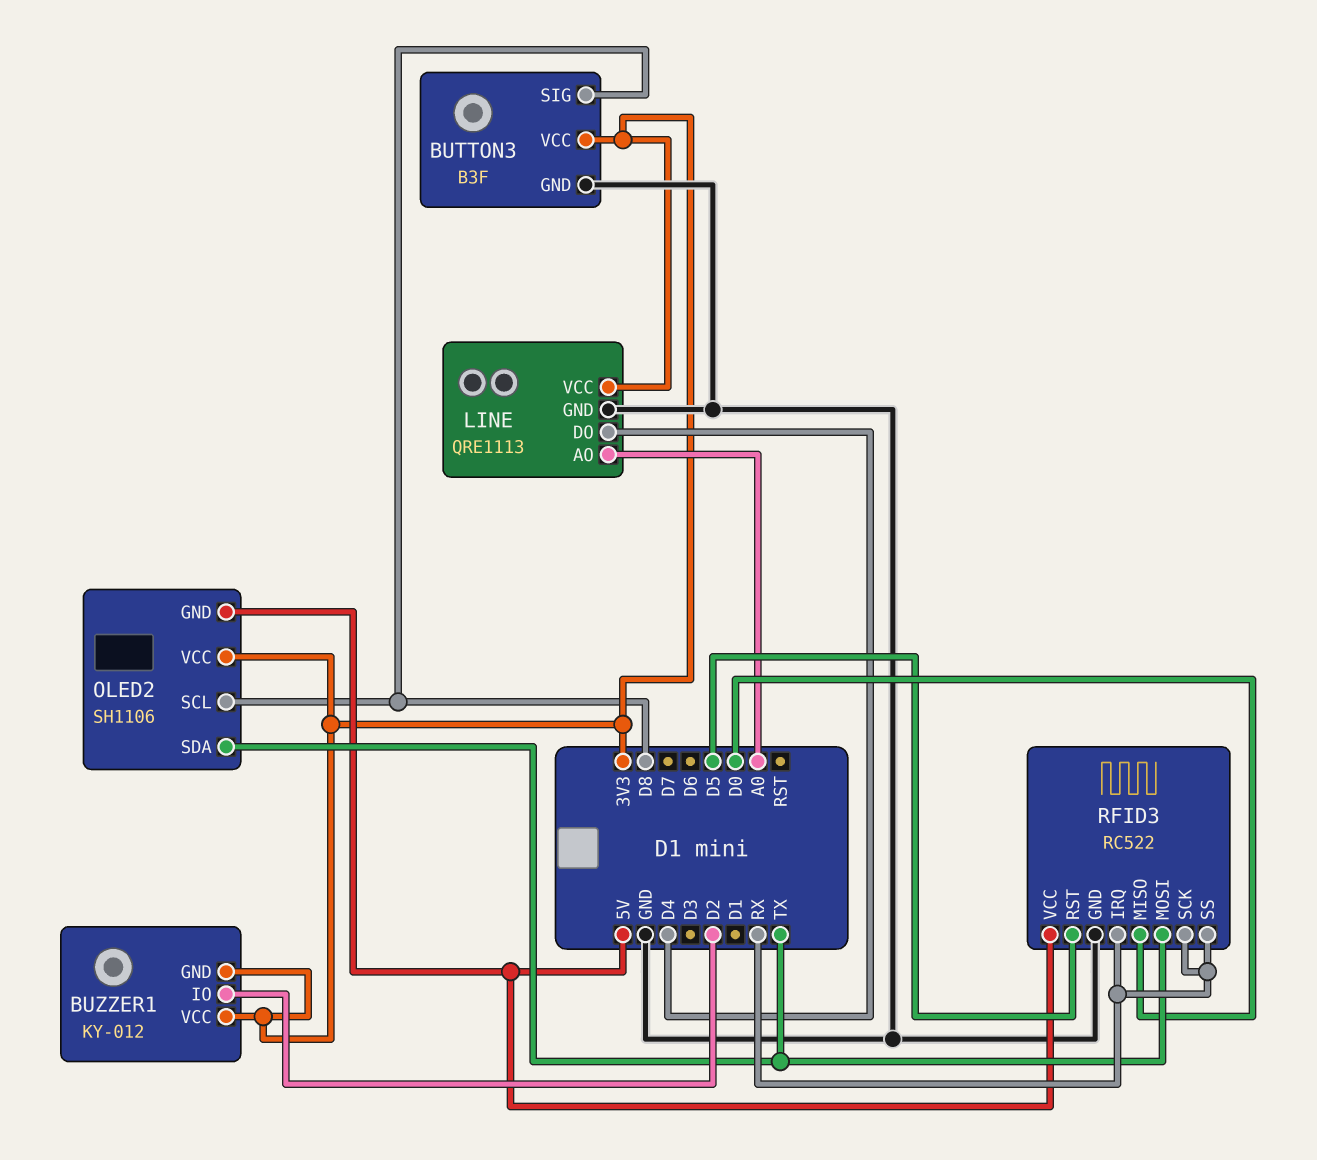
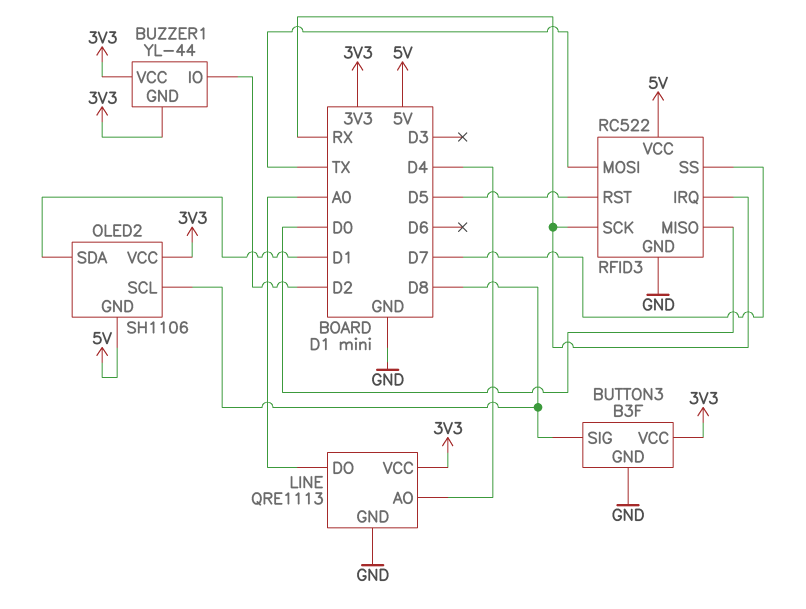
BUZZER1: KY-012 -> YL-44
LINE pin AO: A0 -> D4
LINE pin DO: D4 -> A0
OLED2 pin SDA: TX -> D1
RFID3 pin SS: RX -> D7

